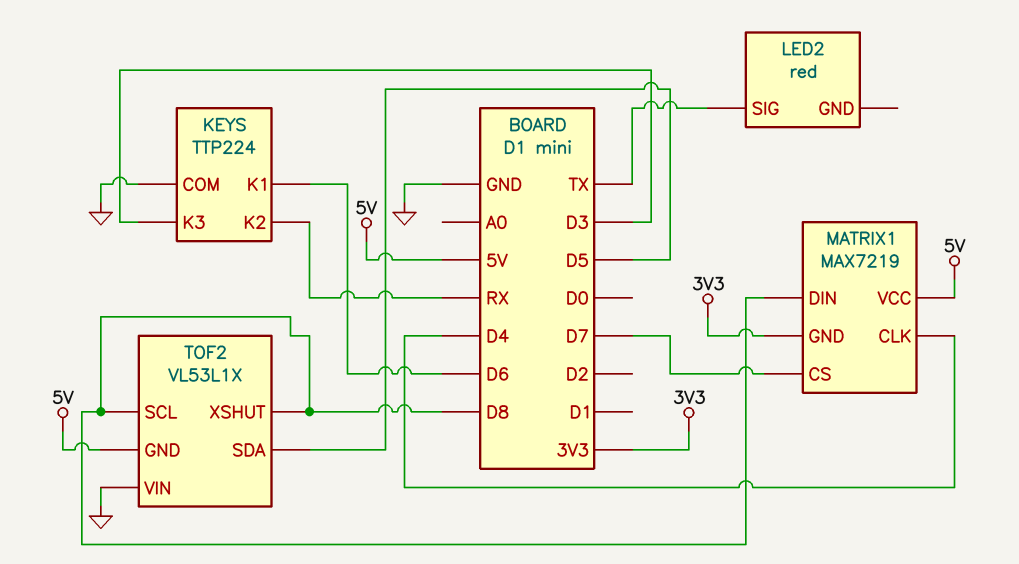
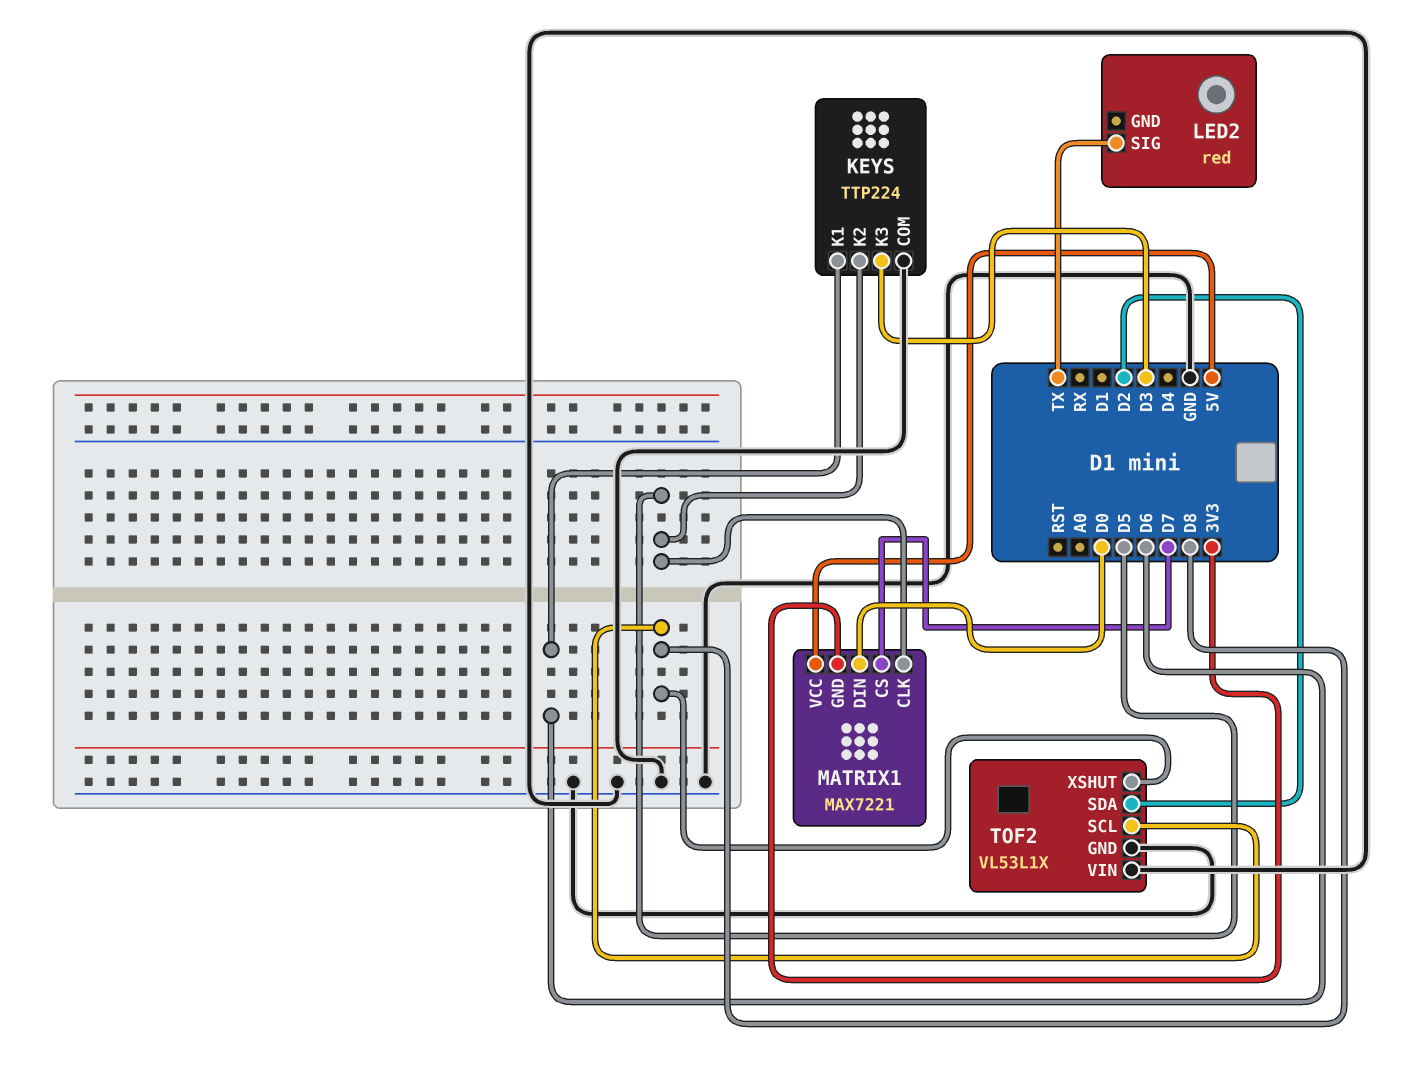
KEYS pin K2: RX -> D5
MATRIX1: MAX7219 -> MAX7221
MATRIX1 pin CLK: D4 -> D5
MATRIX1 pin DIN: D8 -> D0
TOF2 pin GND: 5V -> GND
TOF2 pin SDA: D5 -> D2

